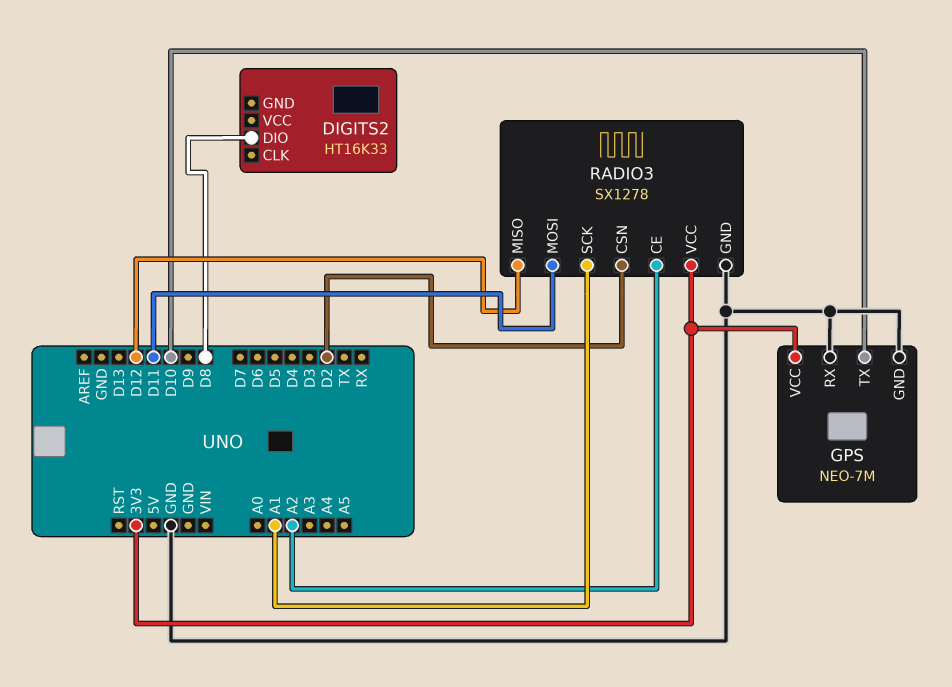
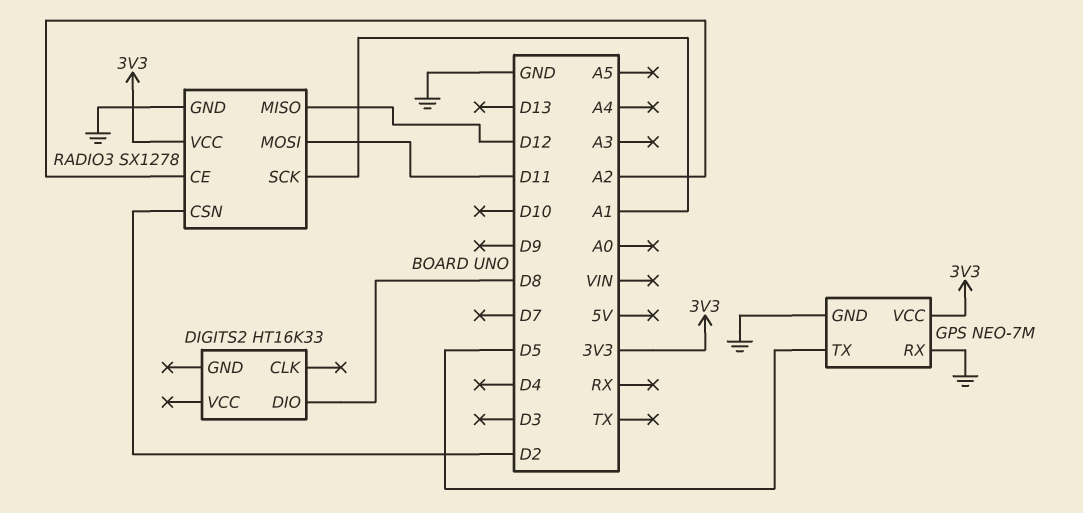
GPS pin TX: D10 -> D5

